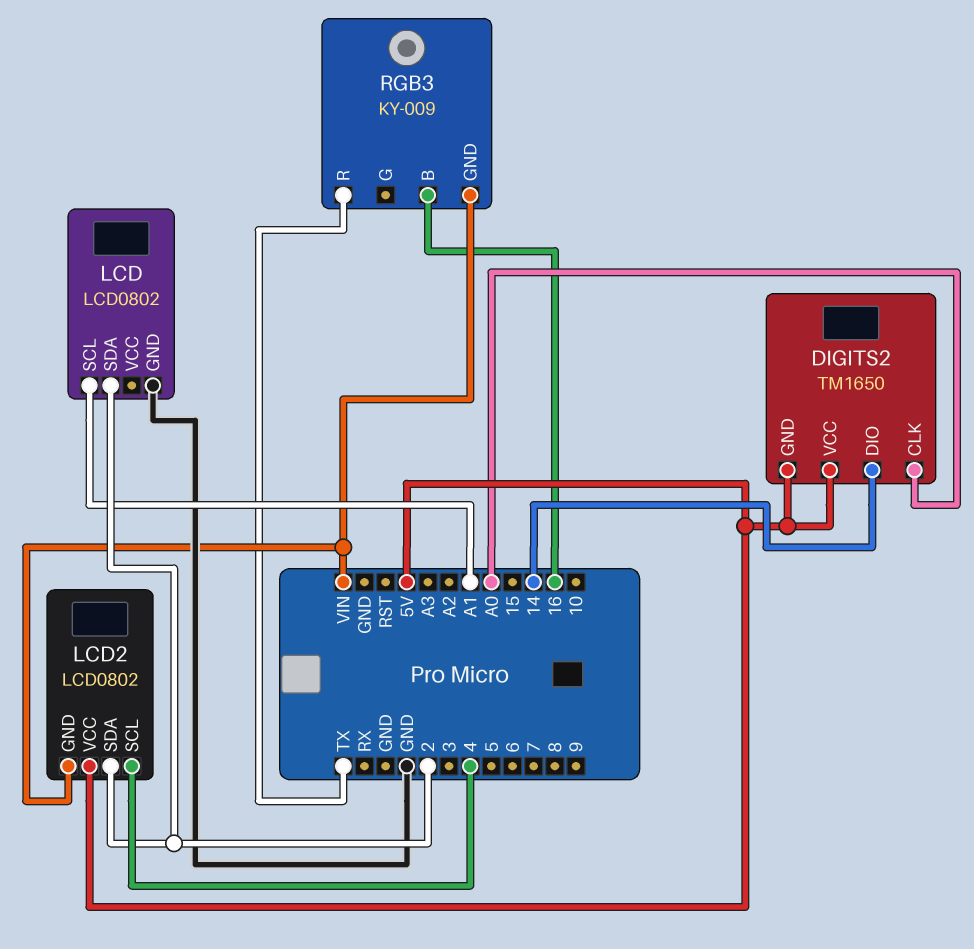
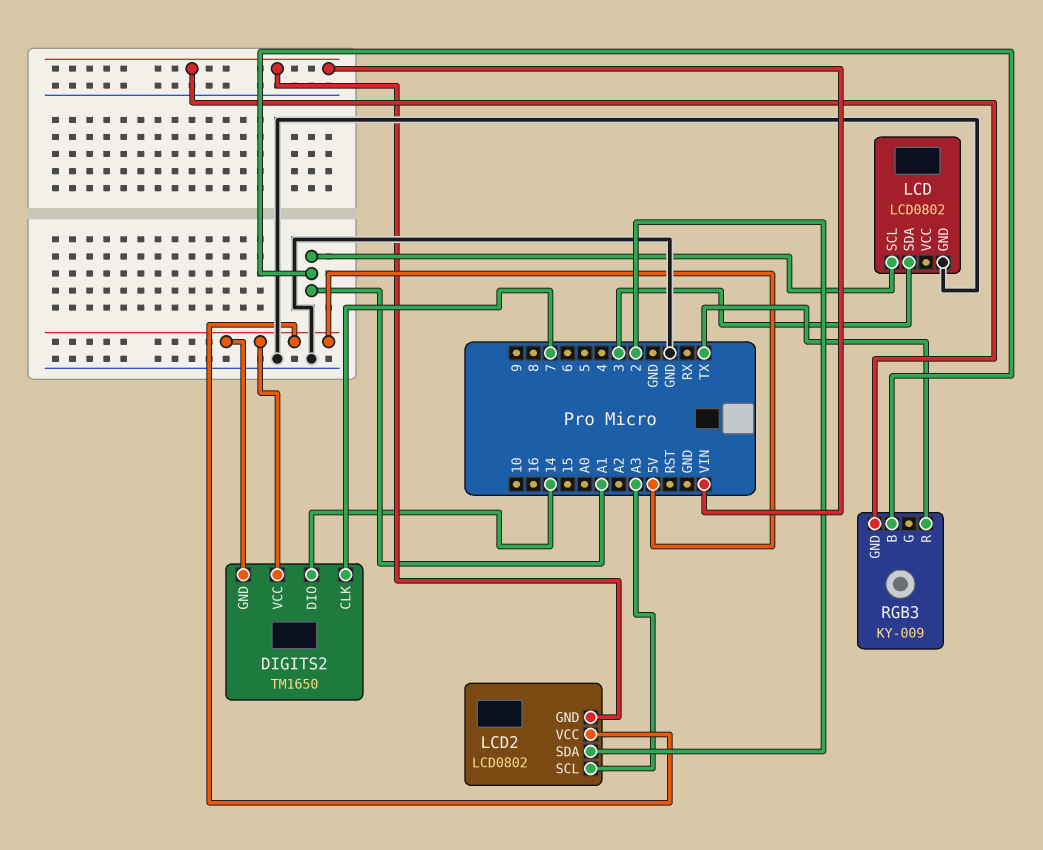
DIGITS2 pin CLK: A0 -> 7
LCD pin SDA: 2 -> 3
LCD2 pin SCL: 4 -> A3
RGB3 pin B: 16 -> A1

